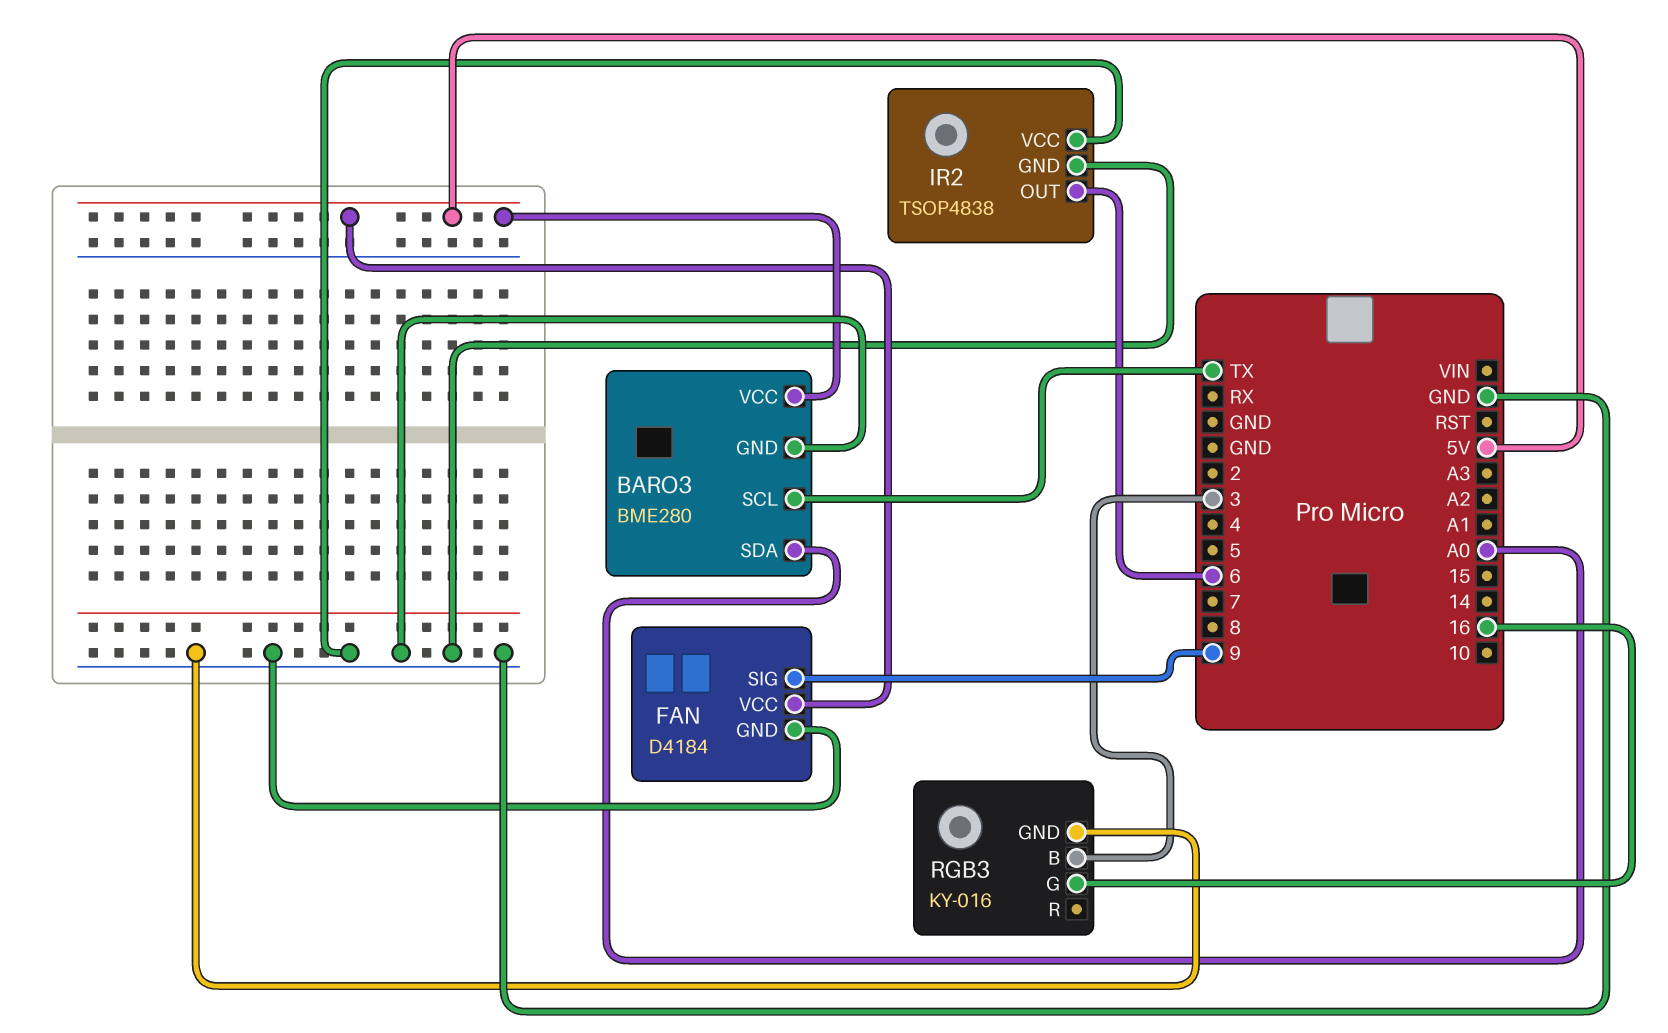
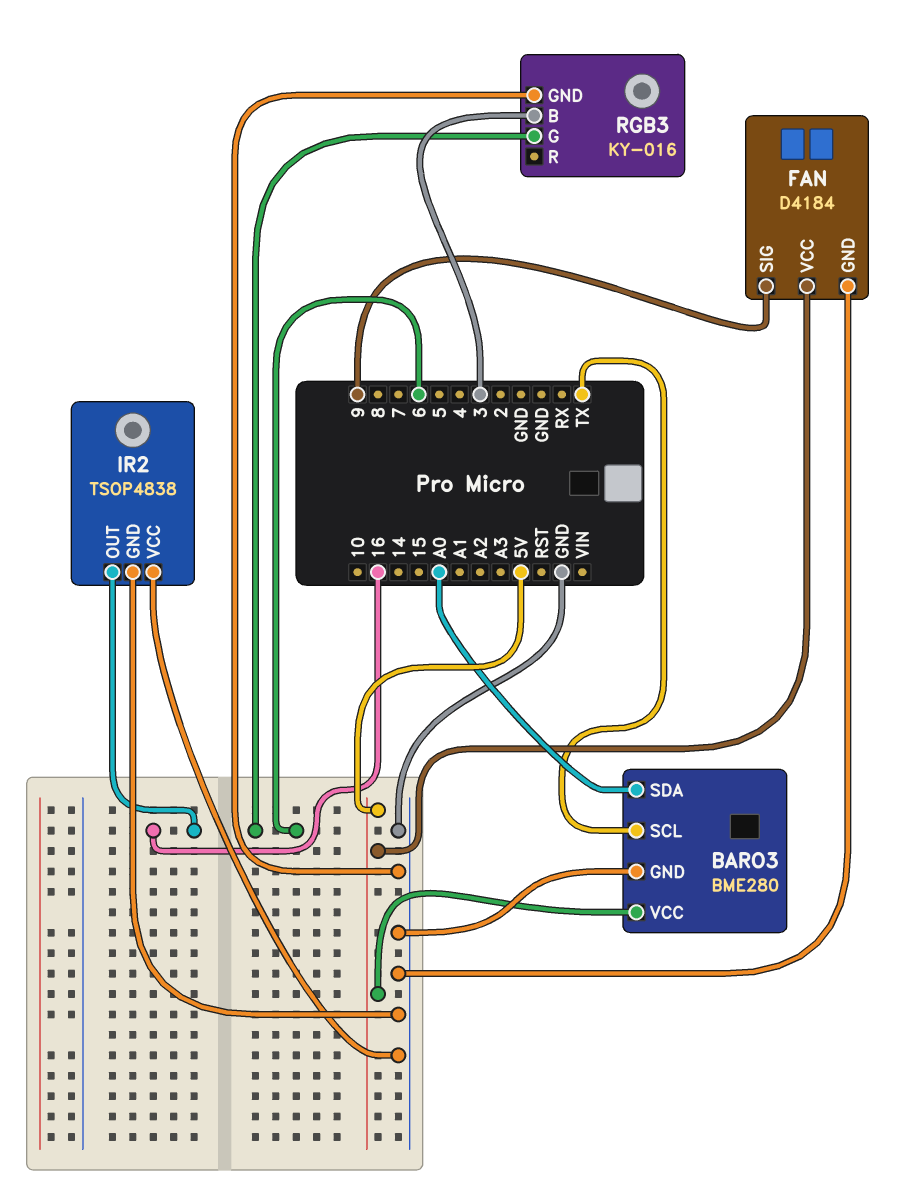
IR2 pin OUT: 6 -> 16
RGB3 pin G: 16 -> 6

